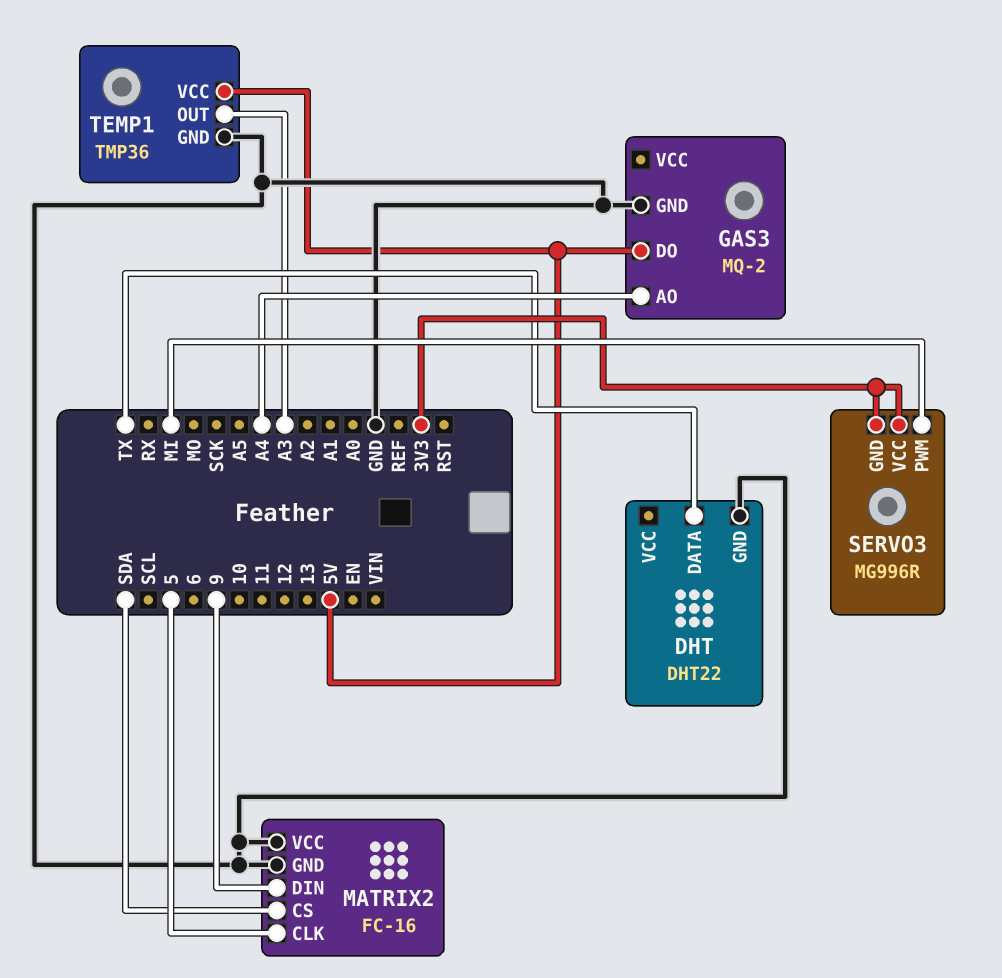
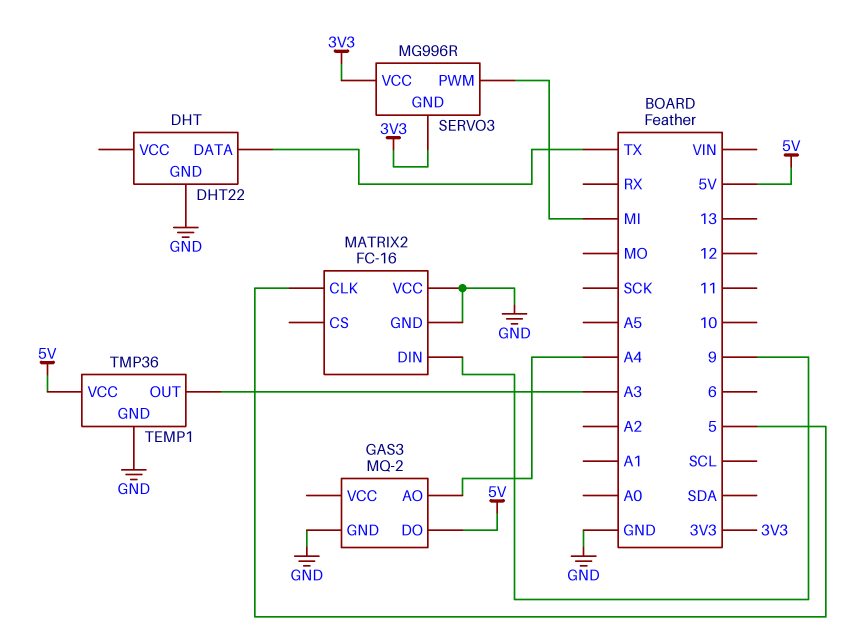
MATRIX2 pin CS: SDA -> none

